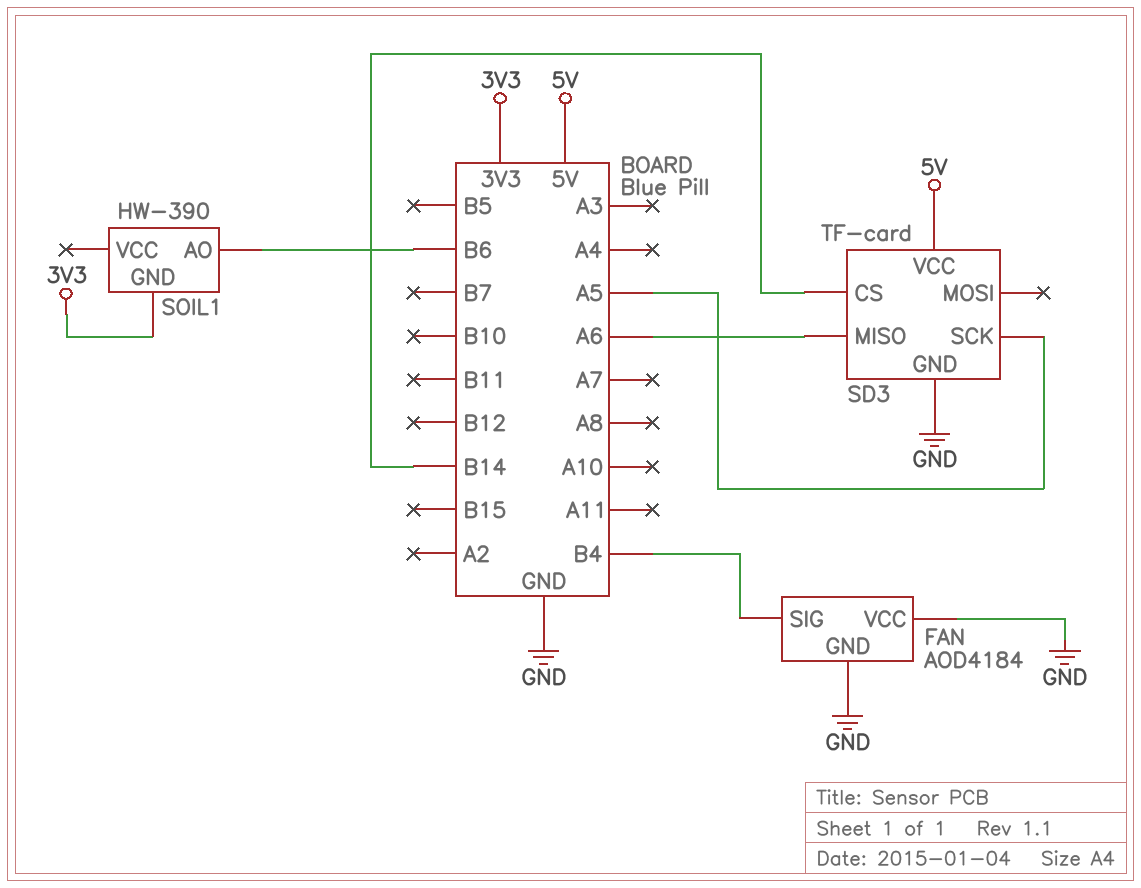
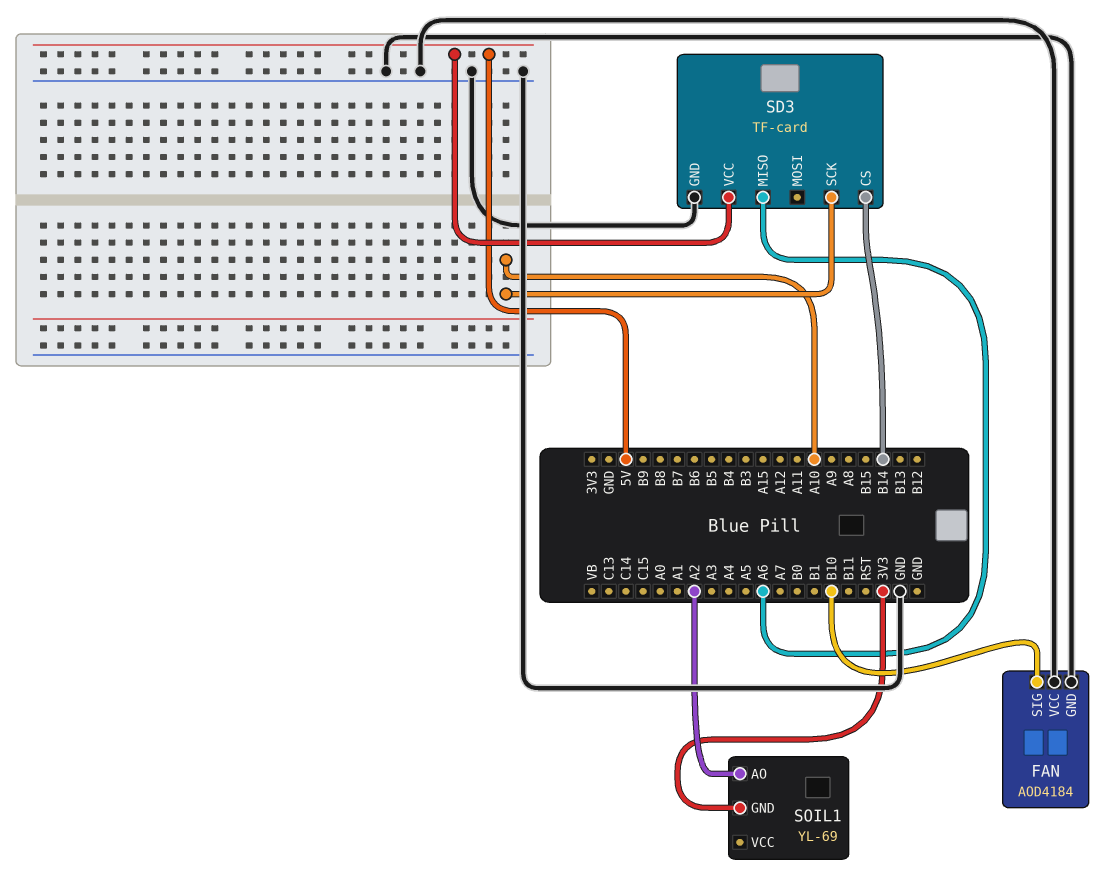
FAN pin SIG: B4 -> B10
SD3 pin SCK: A5 -> A10
SOIL1: HW-390 -> YL-69
SOIL1 pin AO: B6 -> A2

